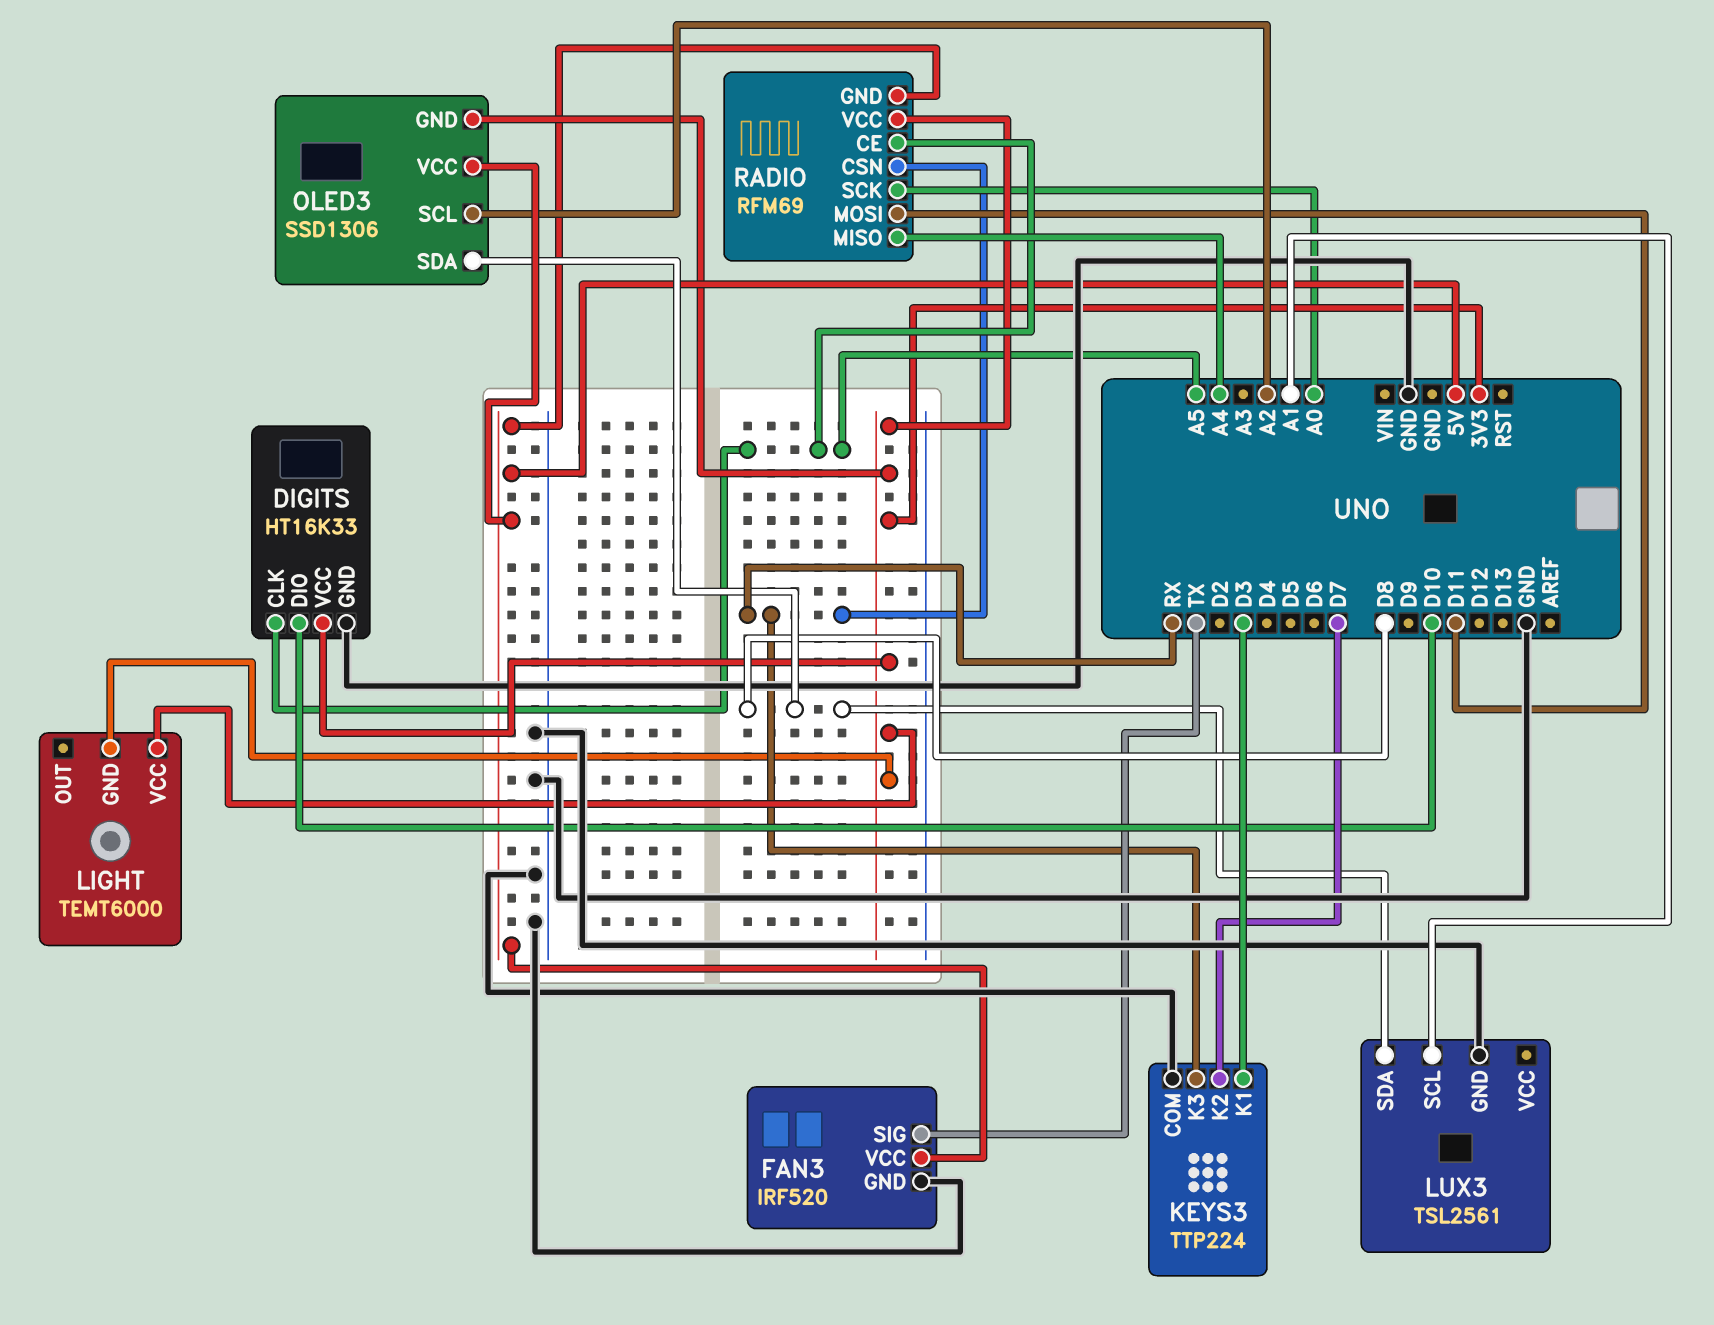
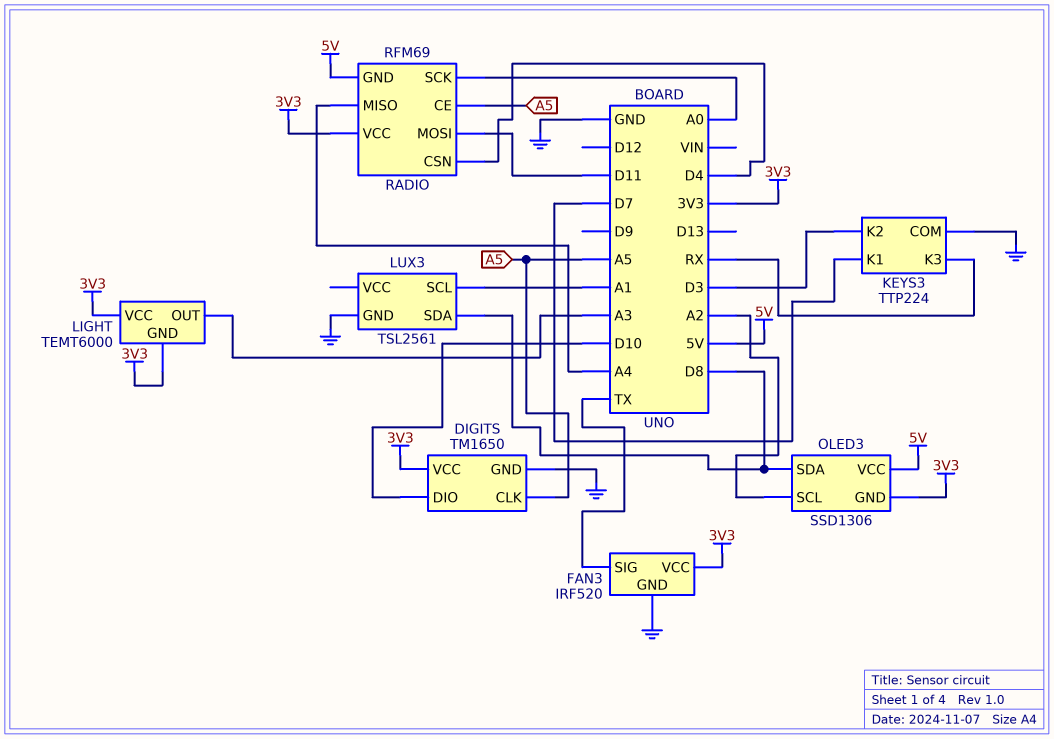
DIGITS: HT16K33 -> TM1650
FAN3 pin VCC: 5V -> 3V3
KEYS3 pin K1: D3 -> D7
KEYS3 pin K2: D7 -> D3
LIGHT pin OUT: none -> A3
RADIO pin CSN: RX -> D4

